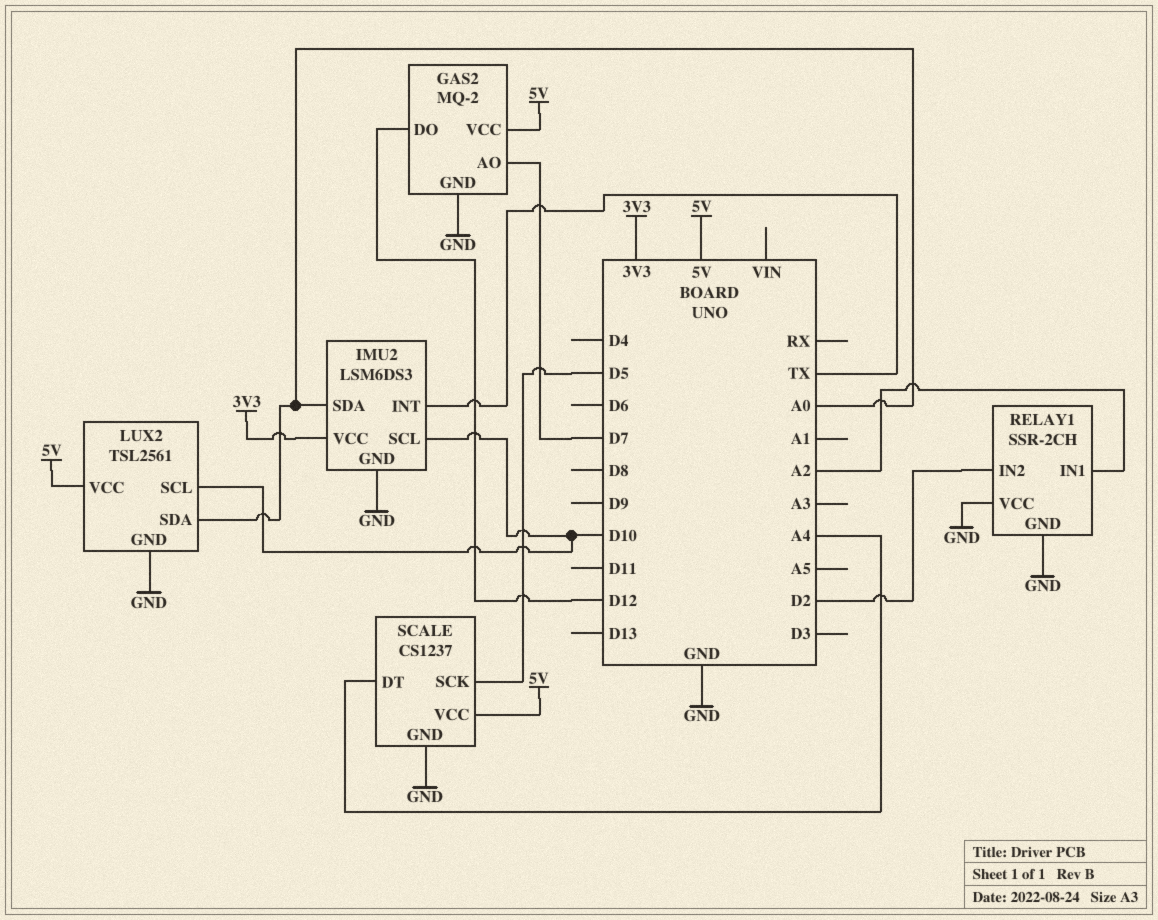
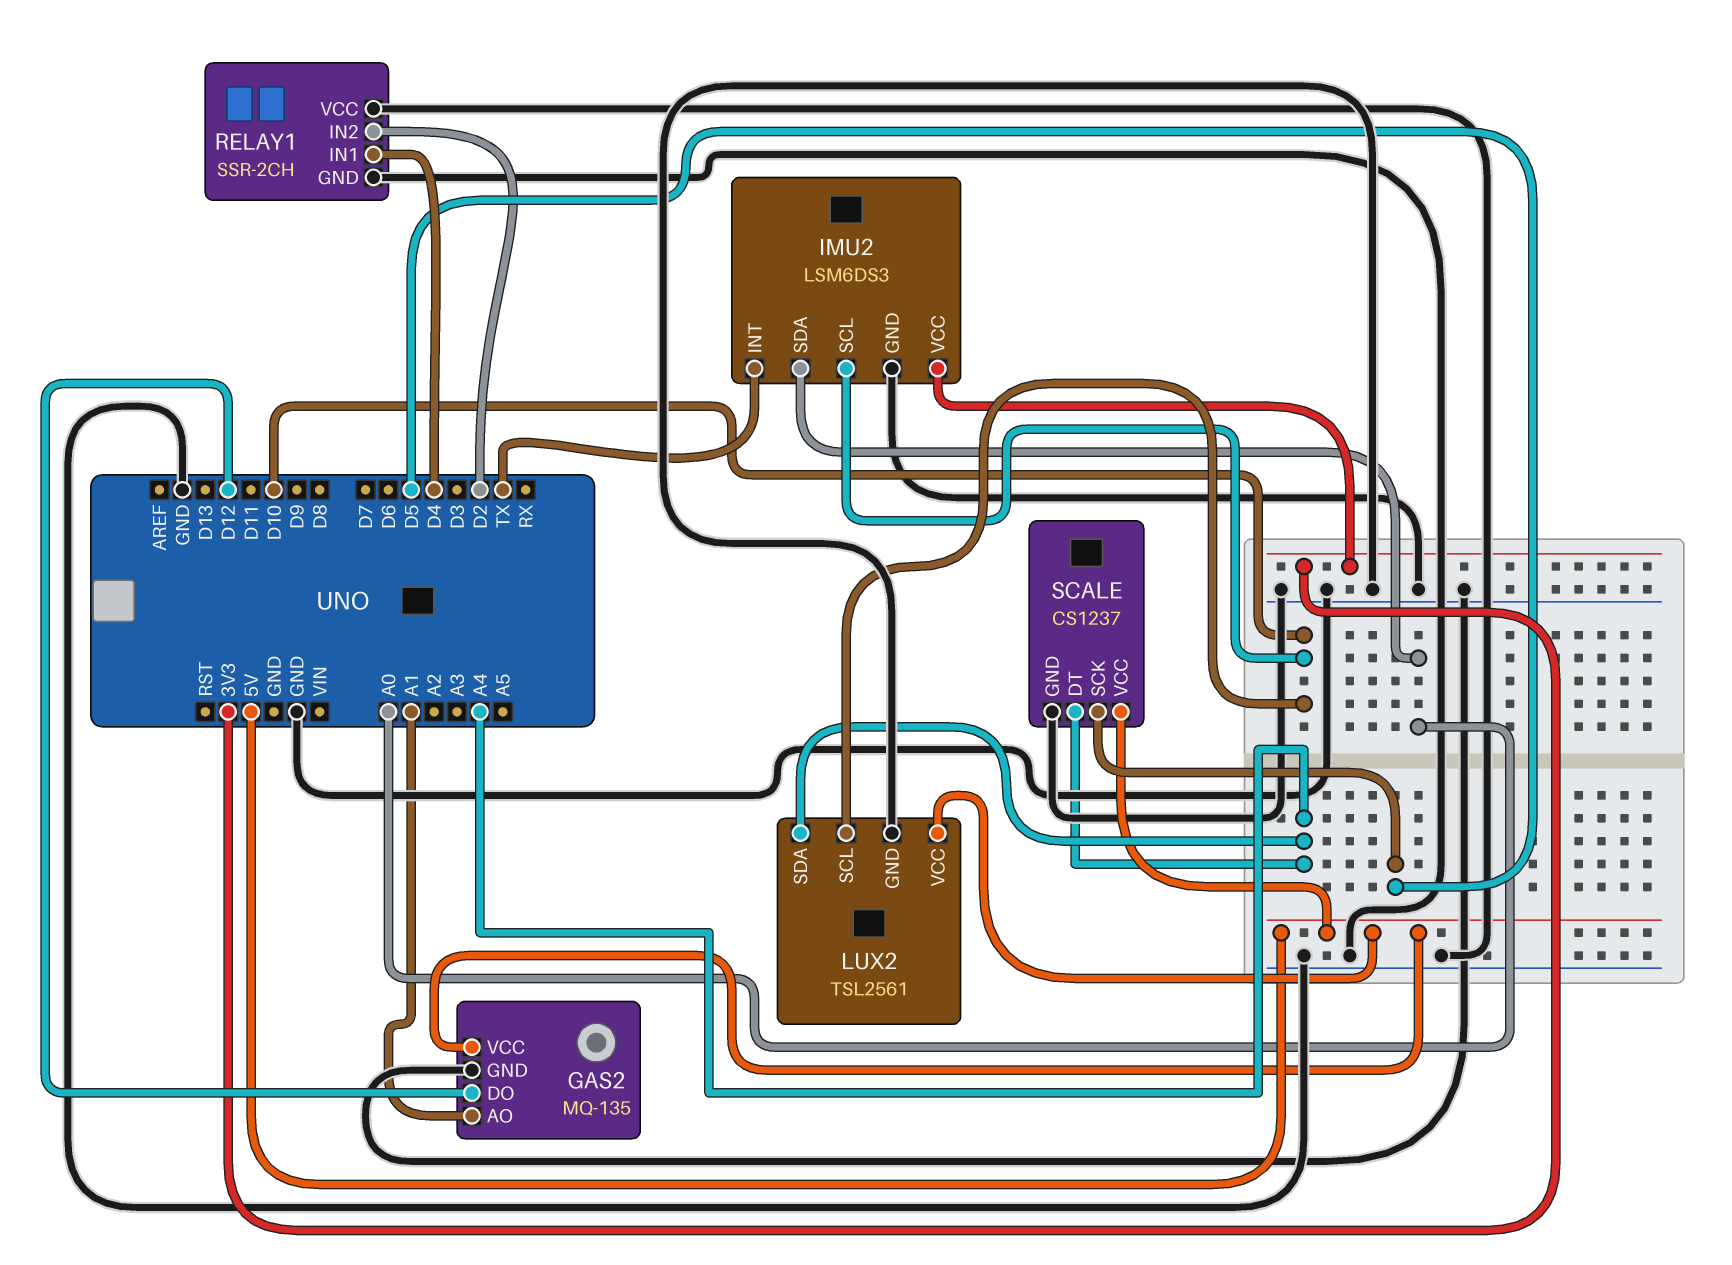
GAS2: MQ-2 -> MQ-135
GAS2 pin AO: D7 -> A1
LUX2 pin SDA: A0 -> A4
RELAY1 pin IN1: A2 -> D4

